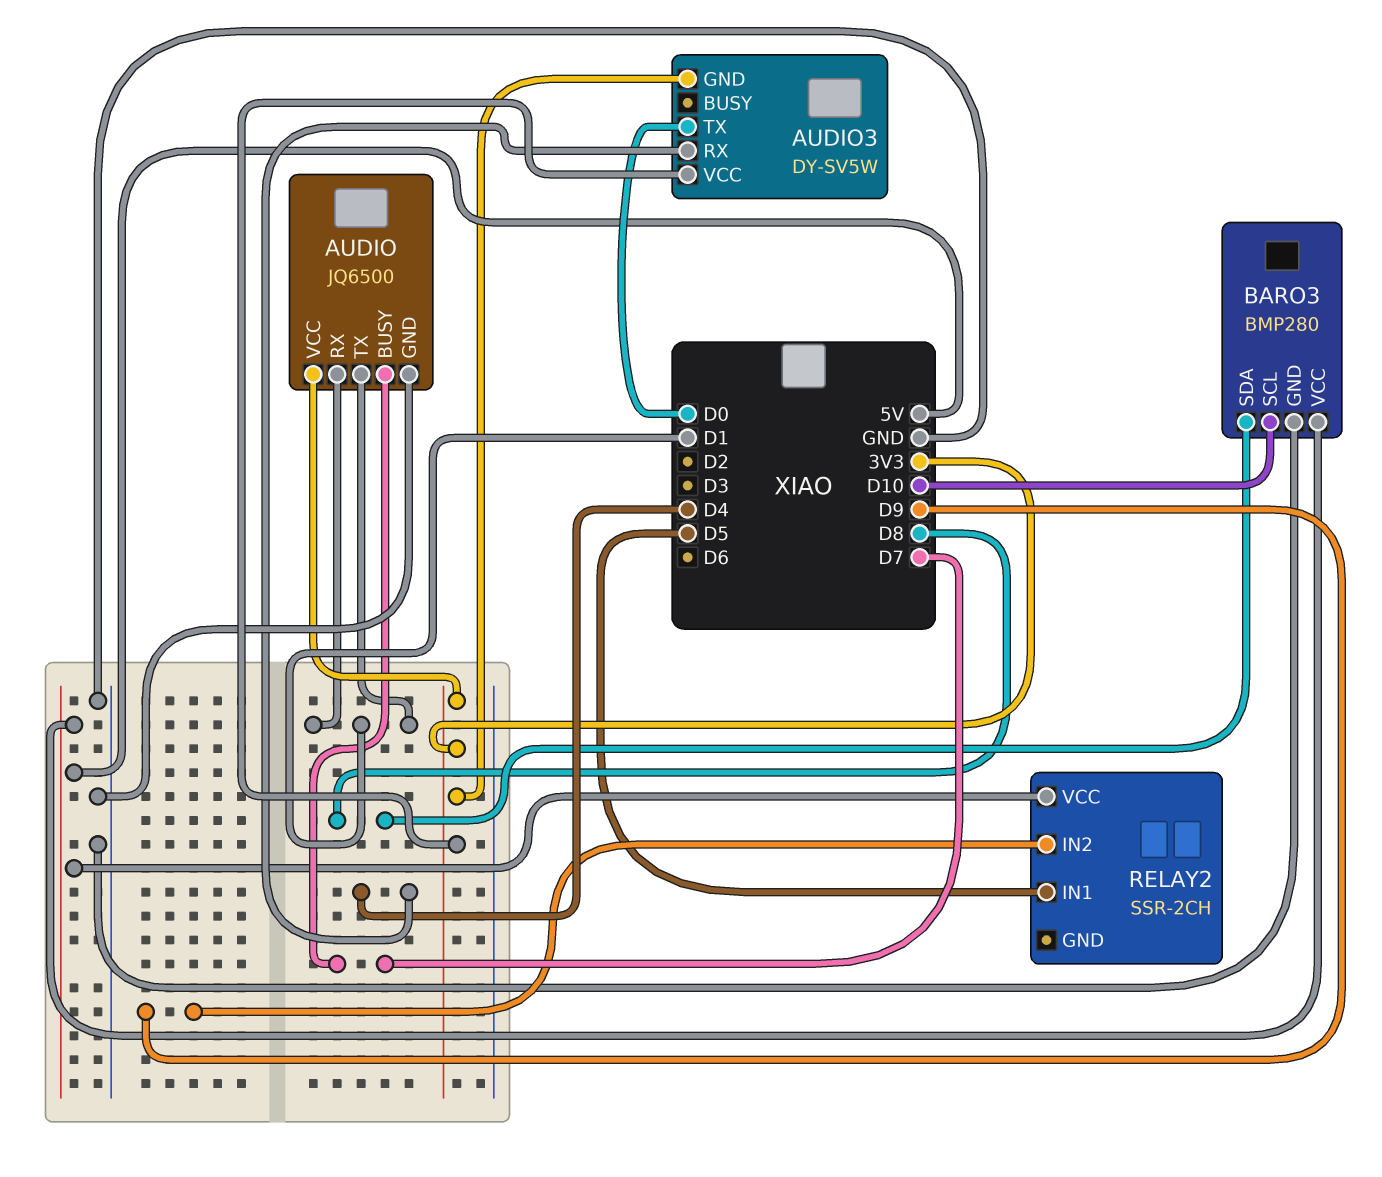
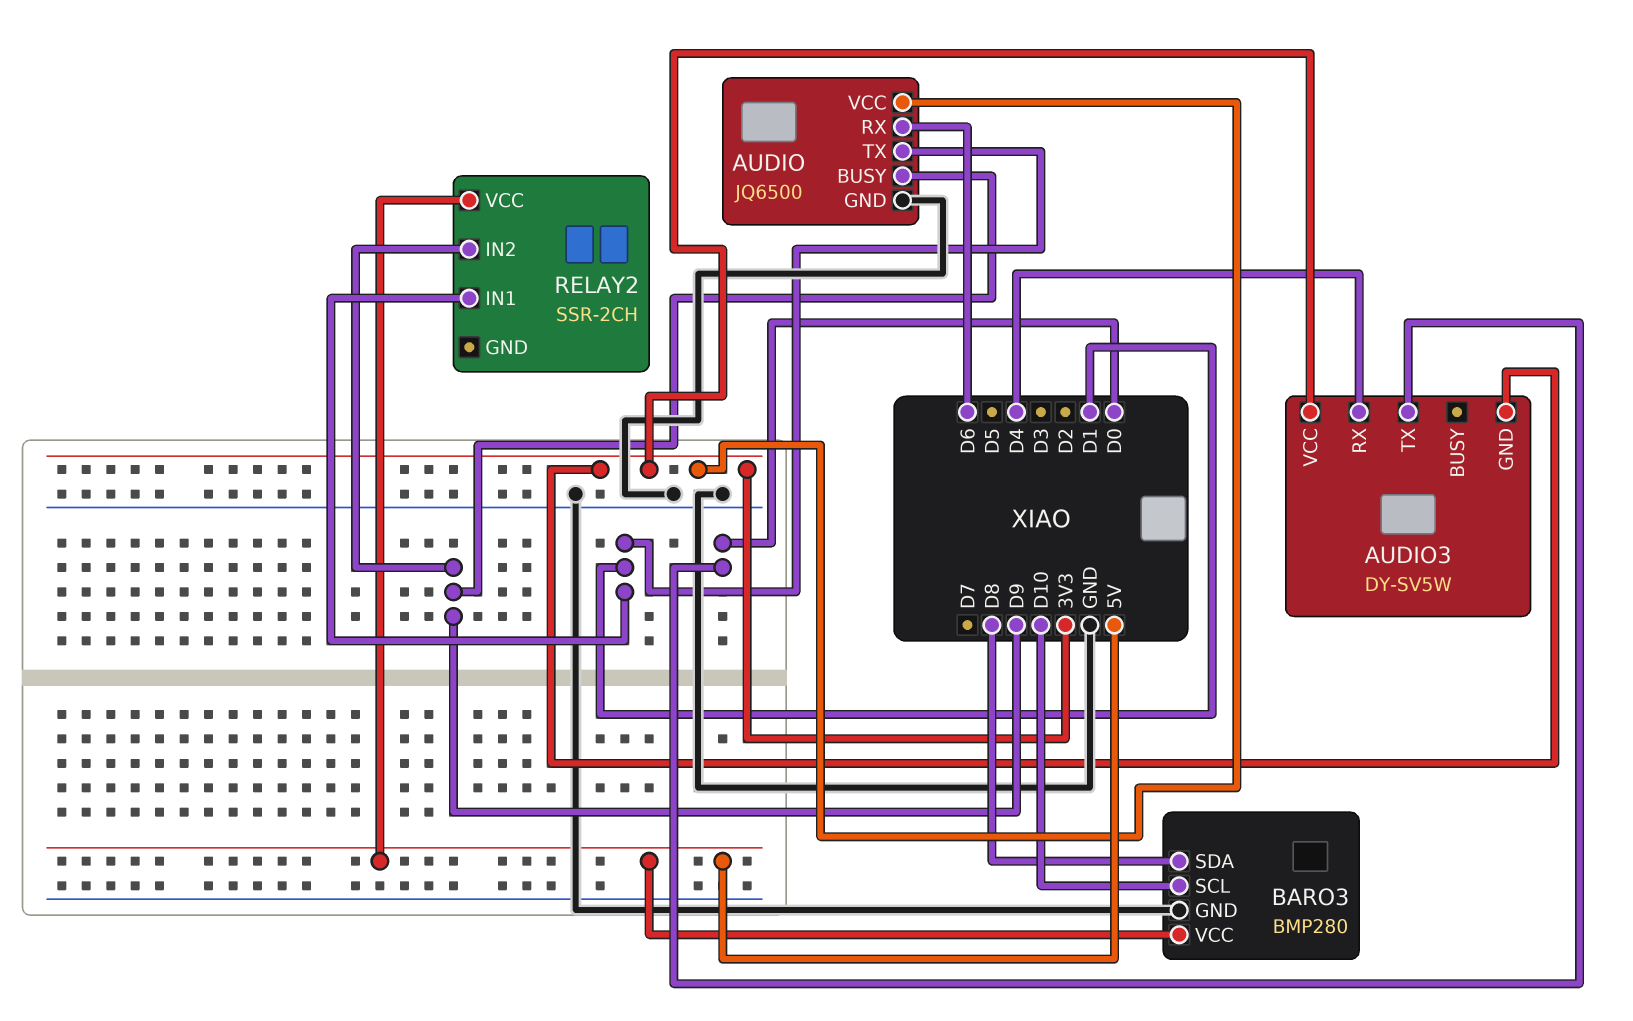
AUDIO pin BUSY: D7 -> D9
AUDIO pin RX: D1 -> D6
RELAY2 pin IN1: D5 -> D1

